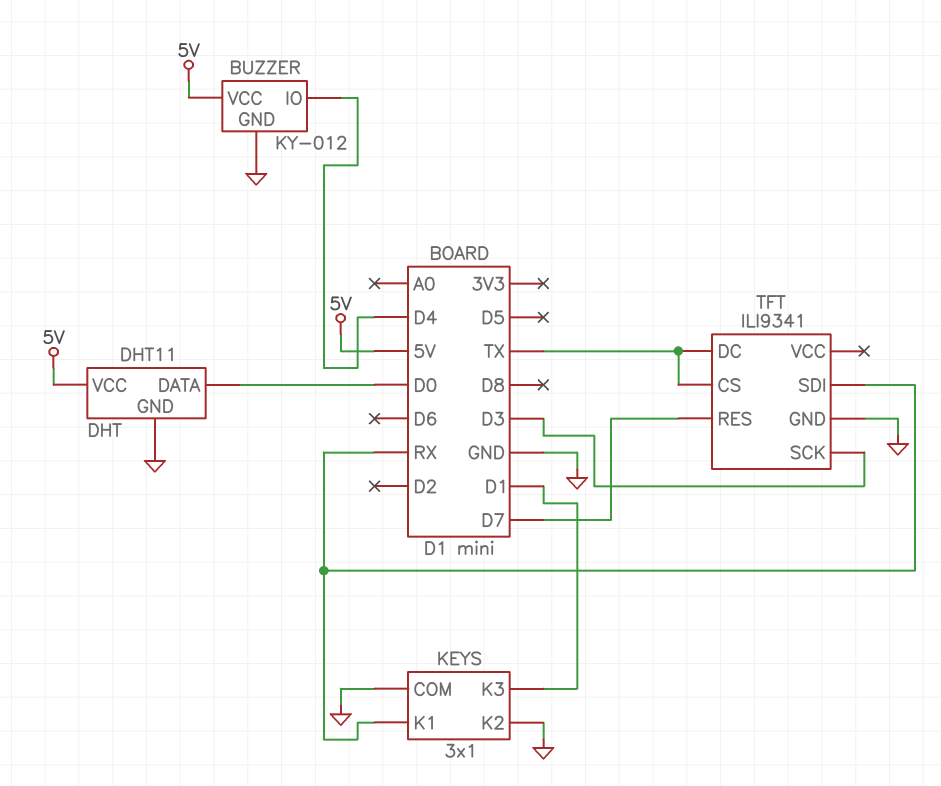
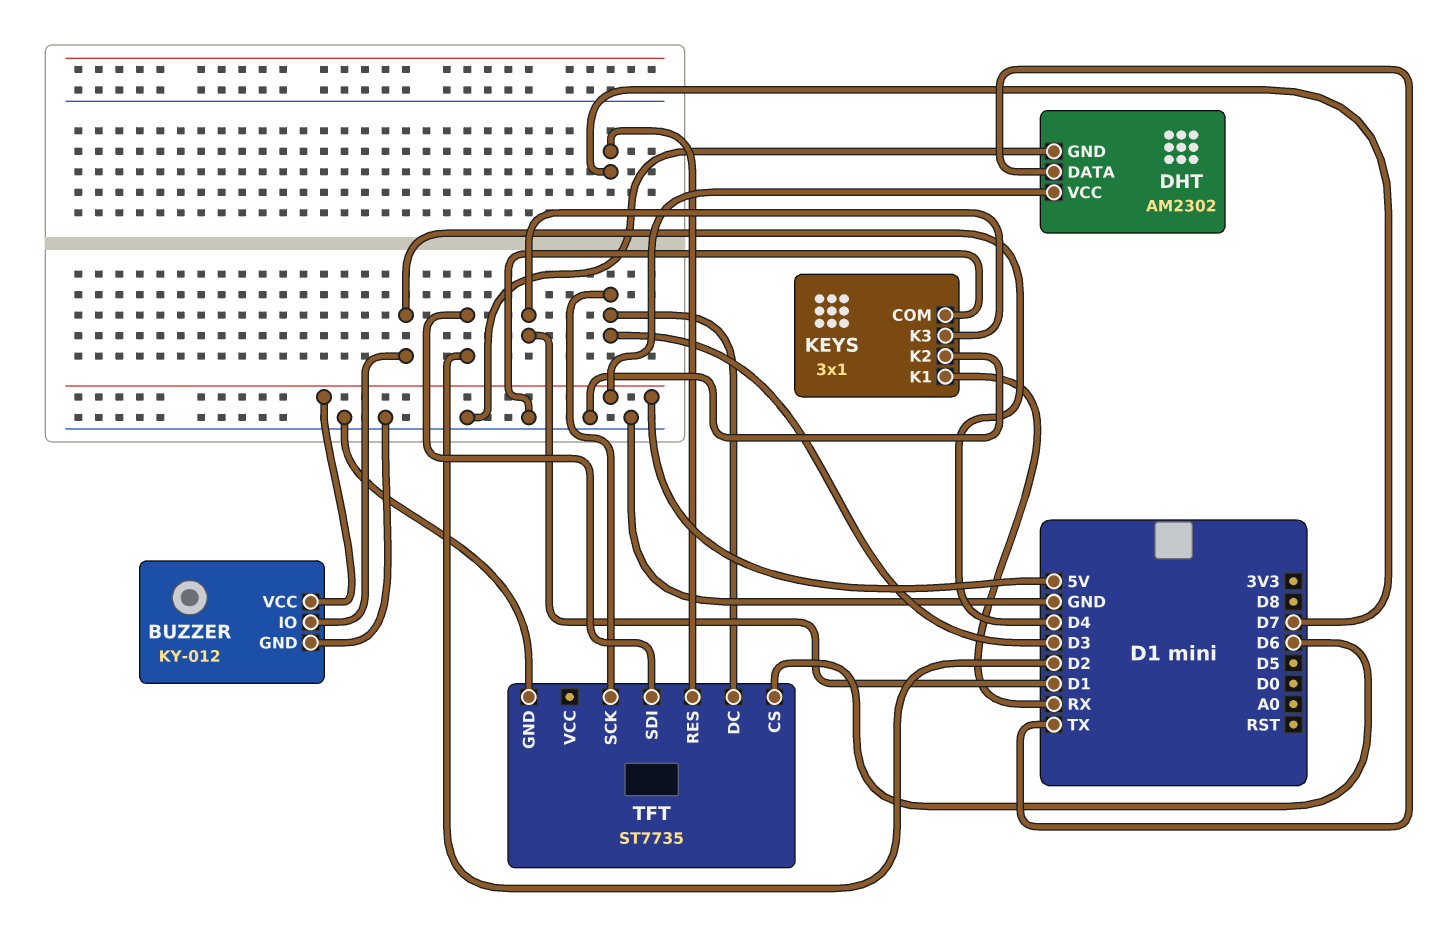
DHT: DHT11 -> AM2302
DHT pin DATA: D0 -> TX
TFT: ILI9341 -> ST7735
TFT pin CS: TX -> D6
TFT pin DC: TX -> D3
TFT pin SDI: RX -> D2

